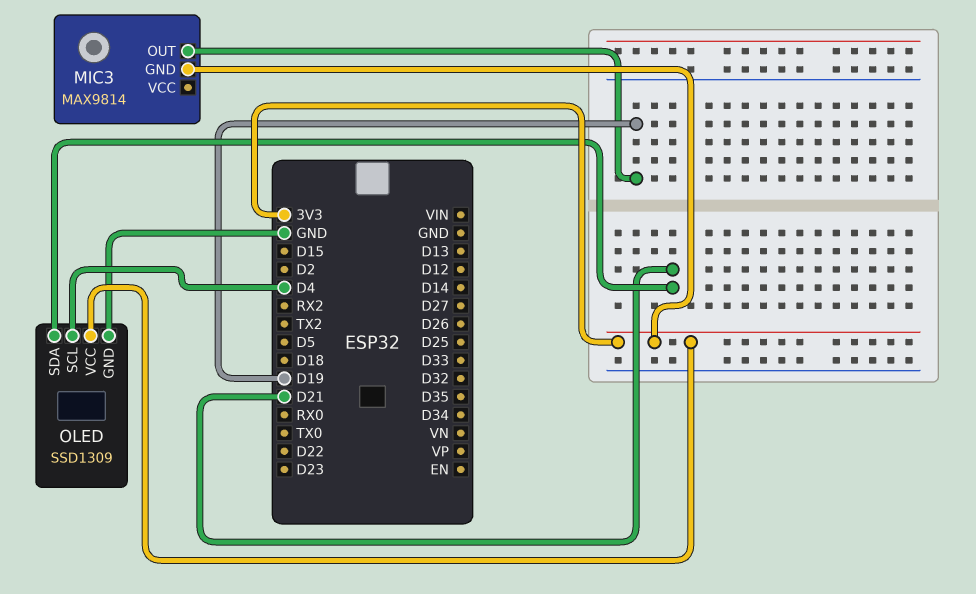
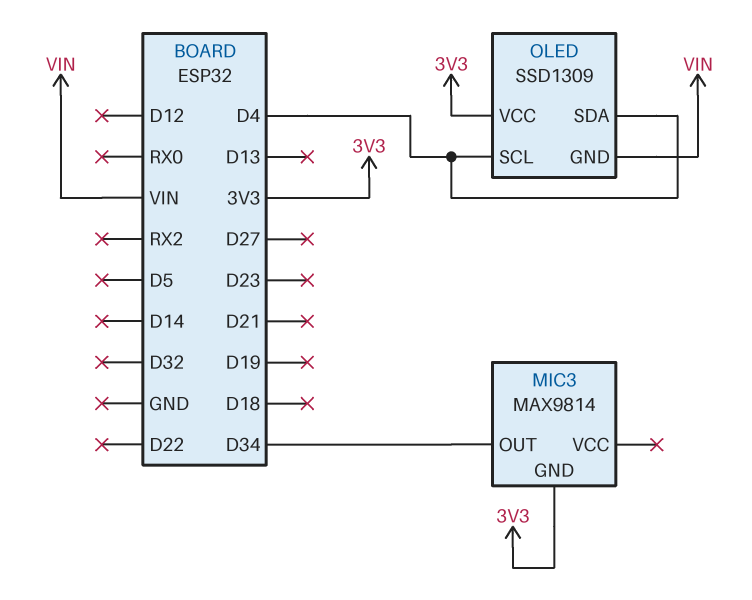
MIC3 pin OUT: D19 -> D34
OLED pin GND: GND -> VIN
OLED pin SDA: D21 -> D4

